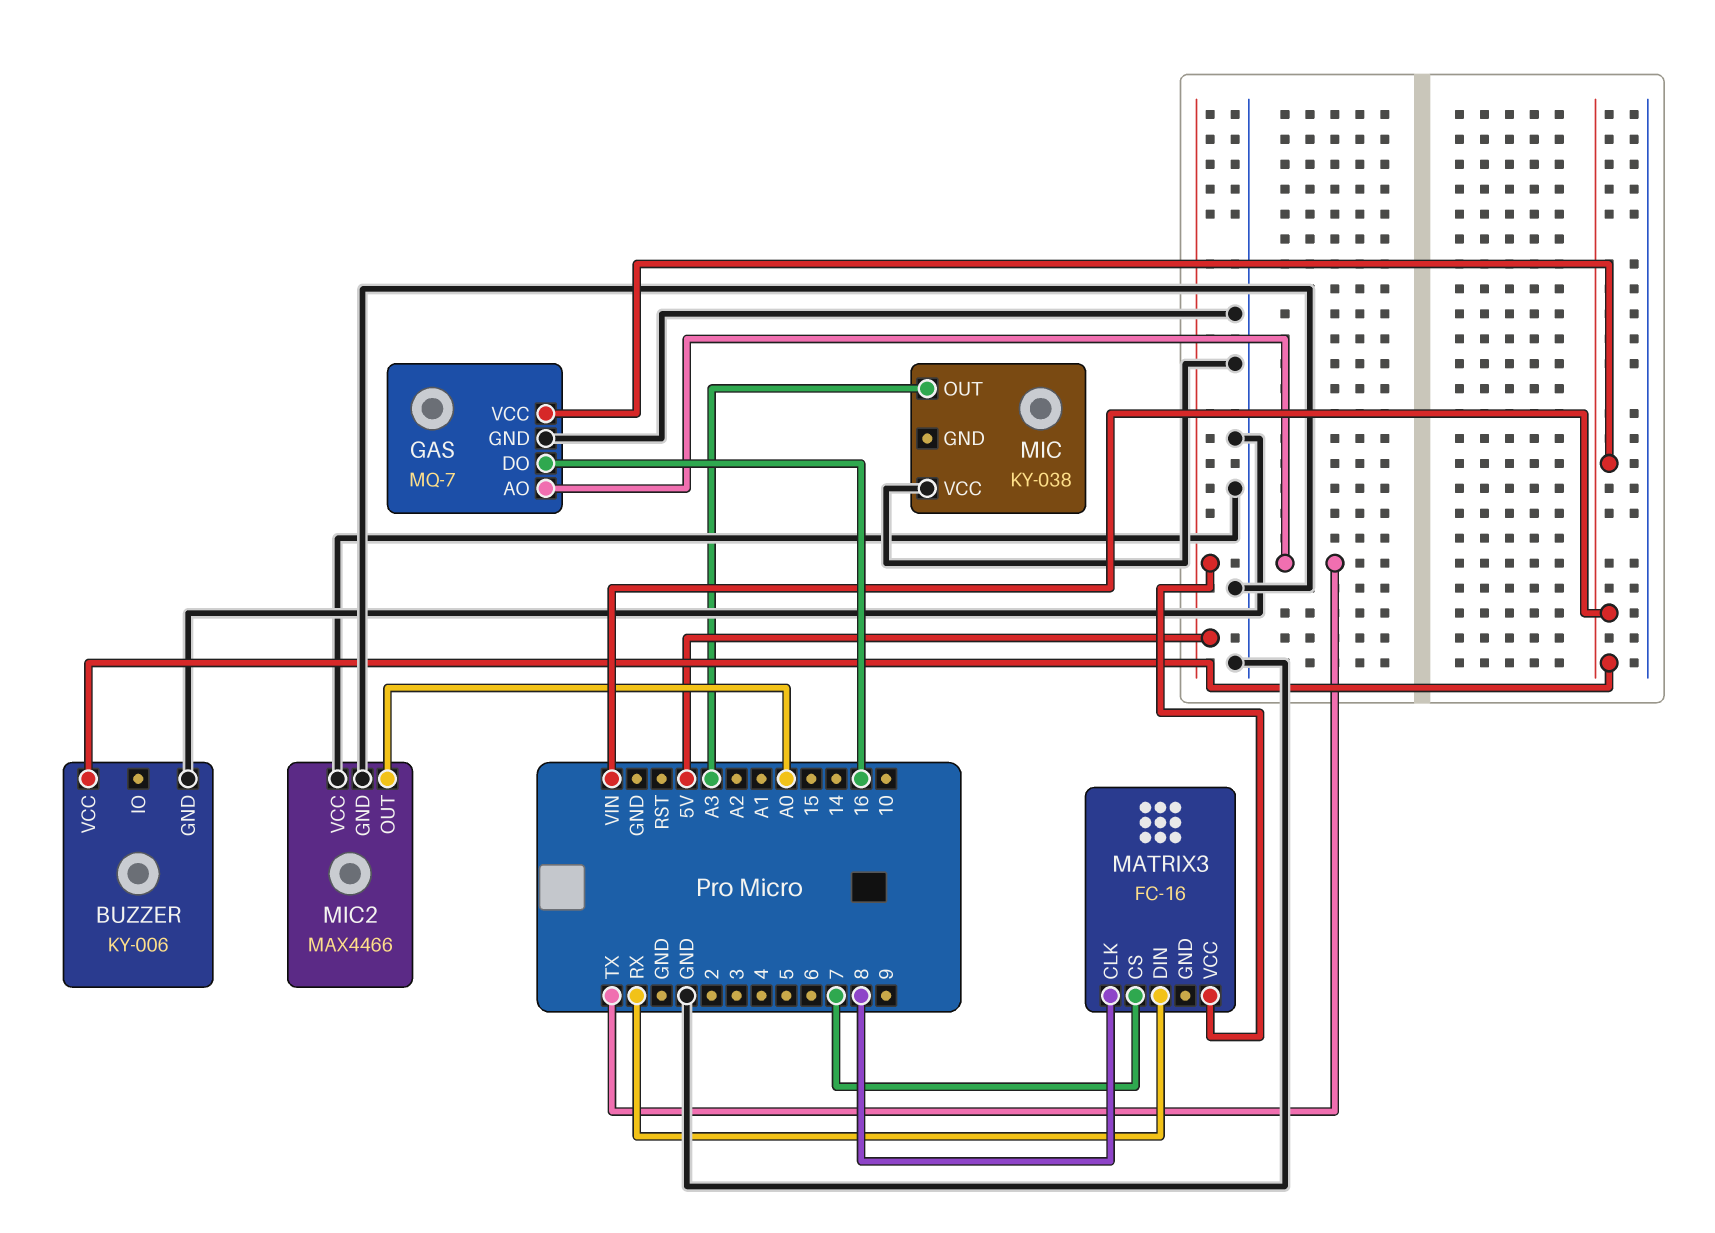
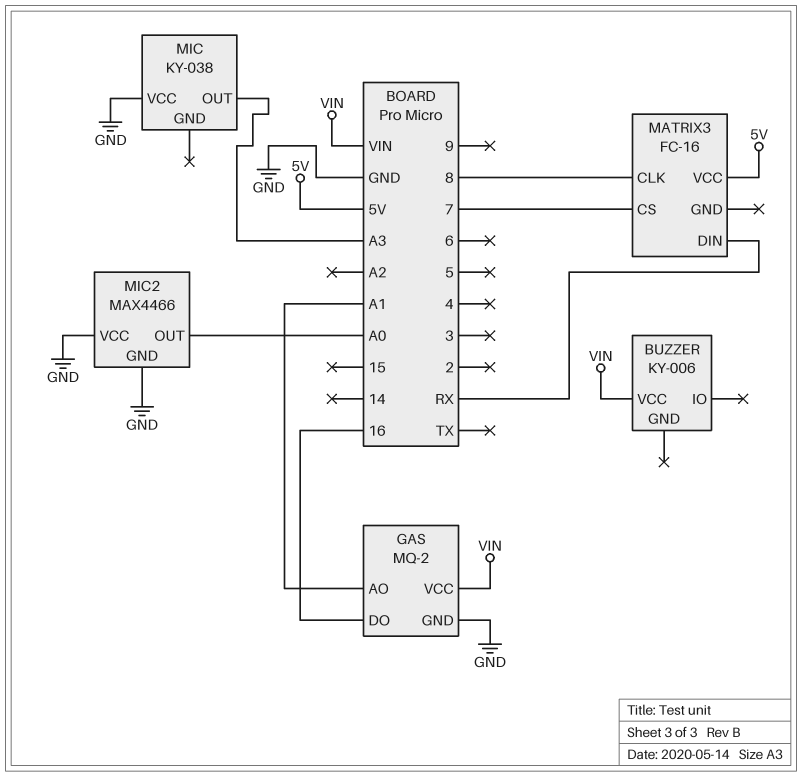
BUZZER pin GND: GND -> none
GAS: MQ-7 -> MQ-2
GAS pin AO: TX -> A1

